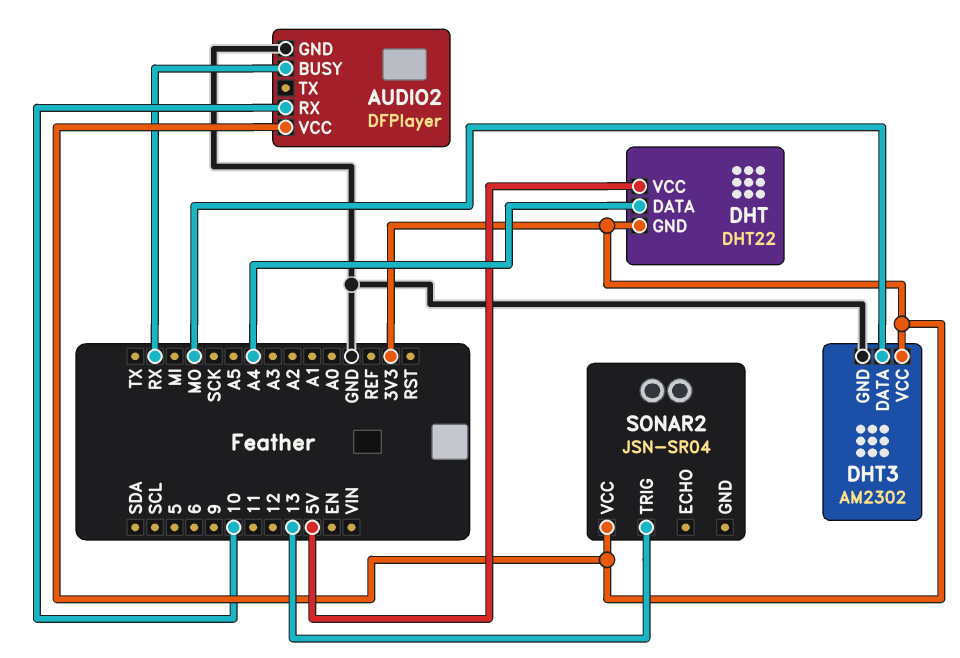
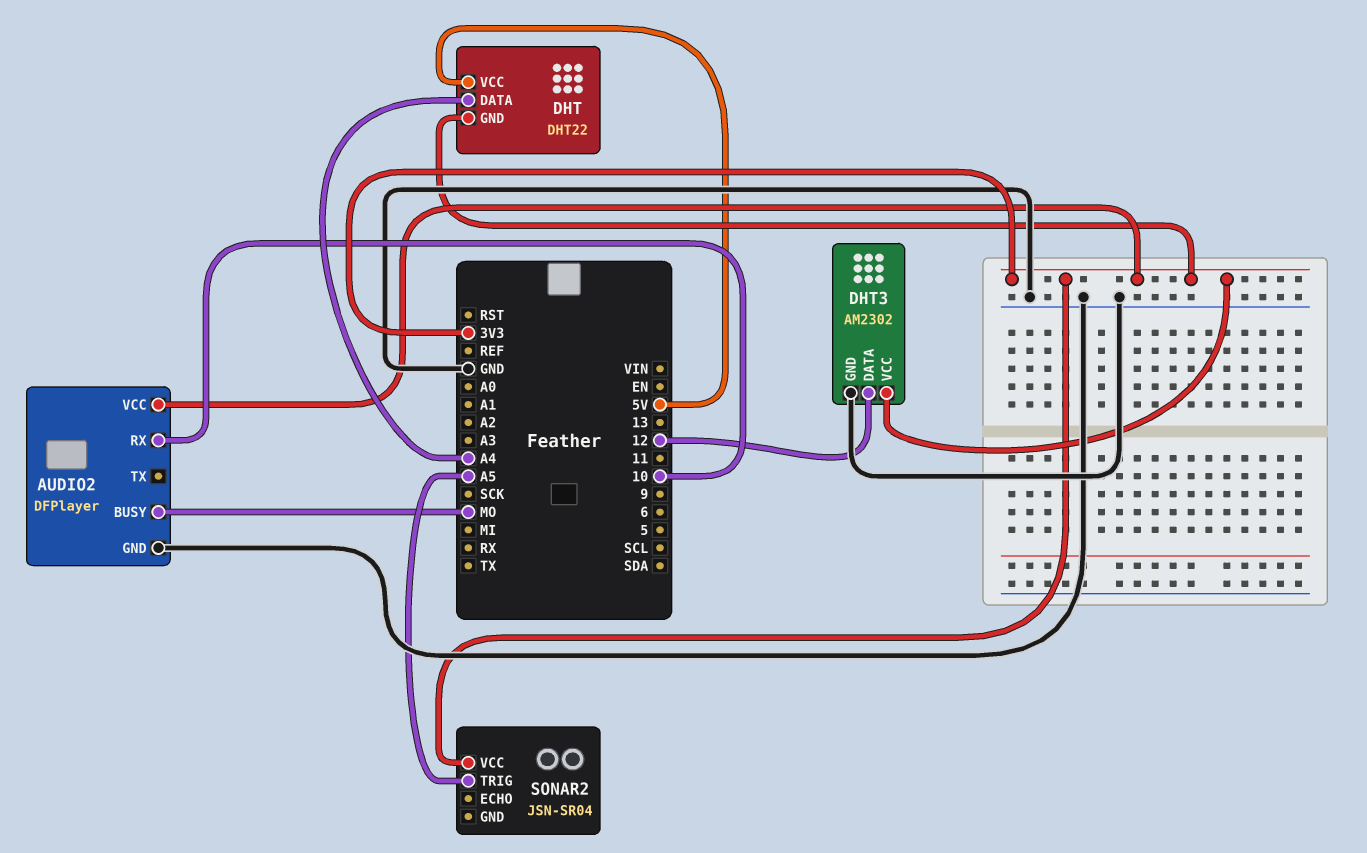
AUDIO2 pin BUSY: RX -> MO
DHT3 pin DATA: MO -> 12
SONAR2 pin TRIG: 13 -> A5

